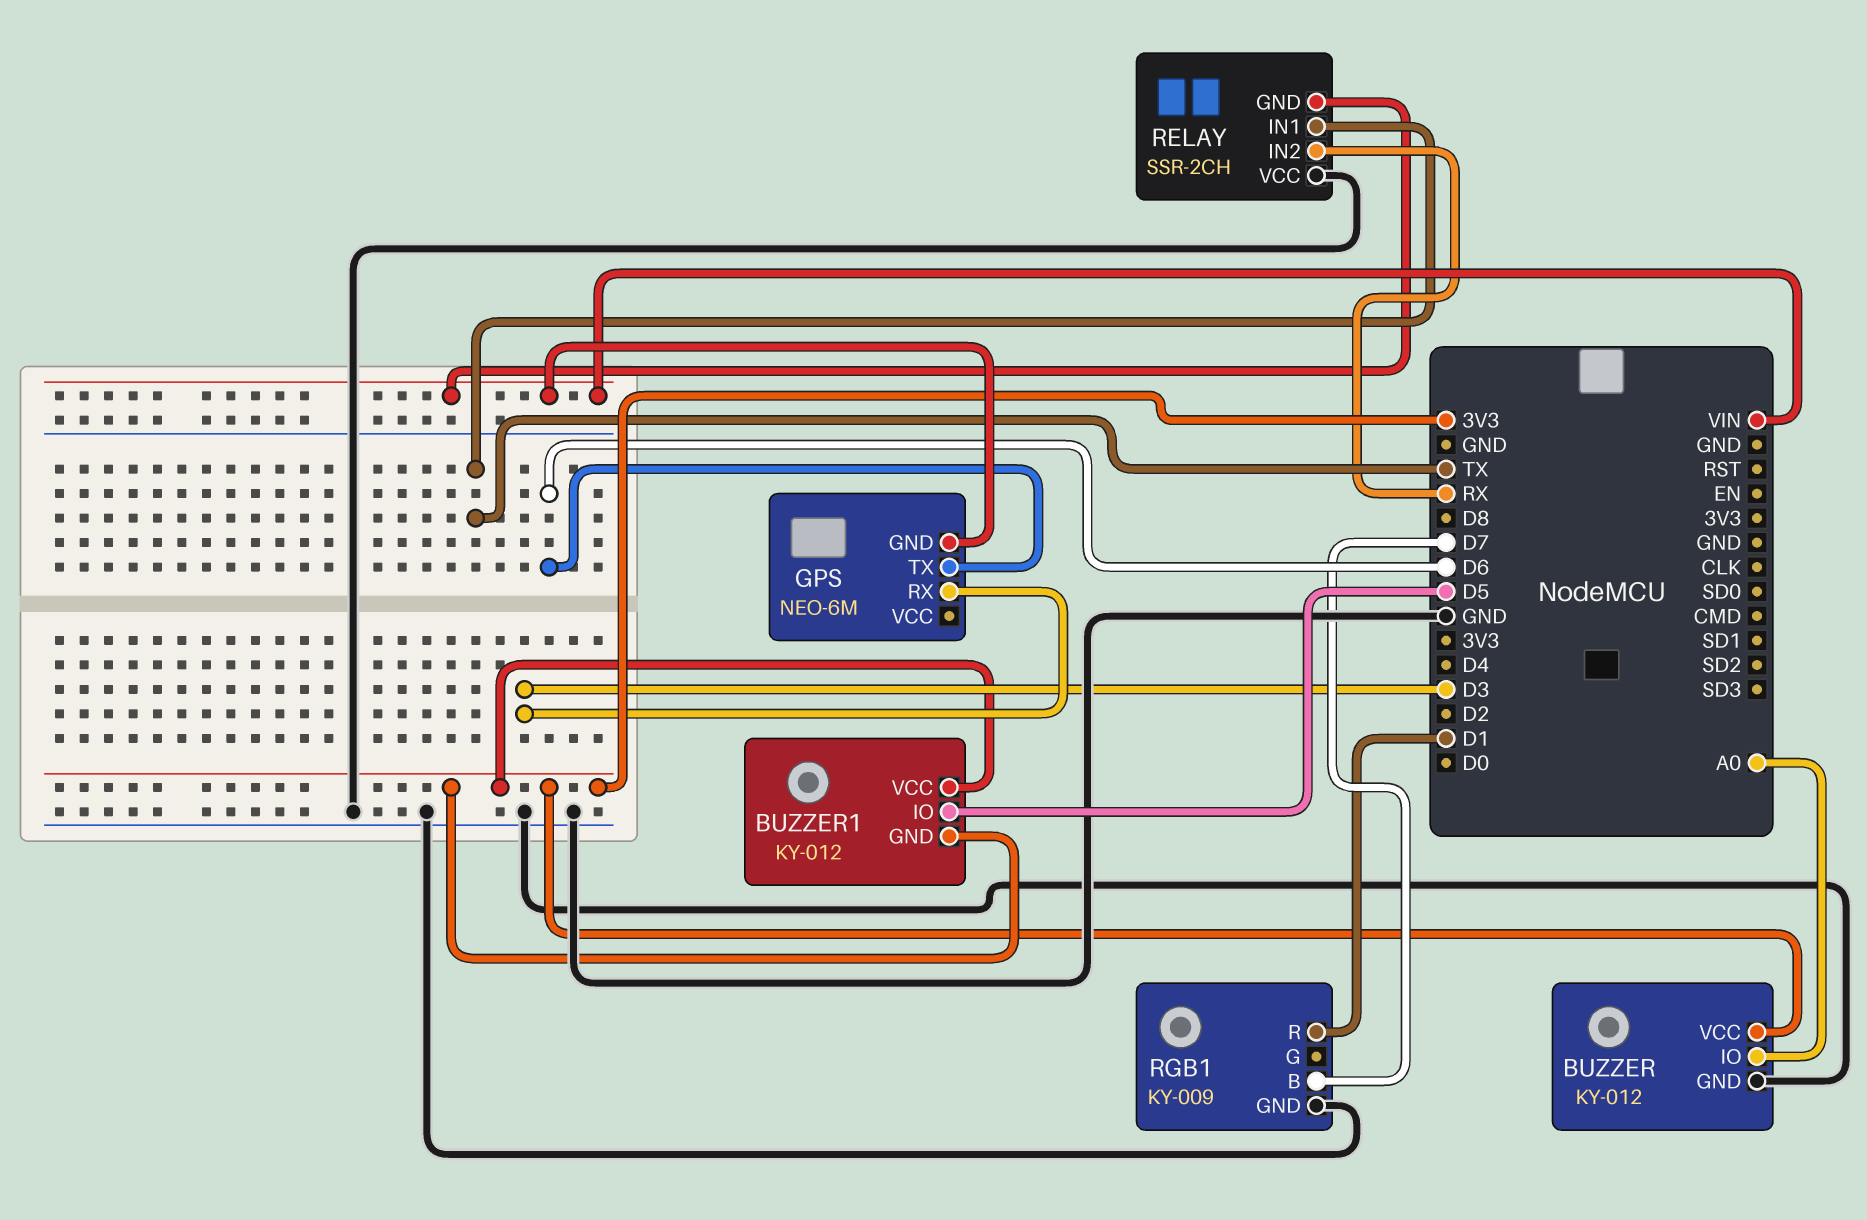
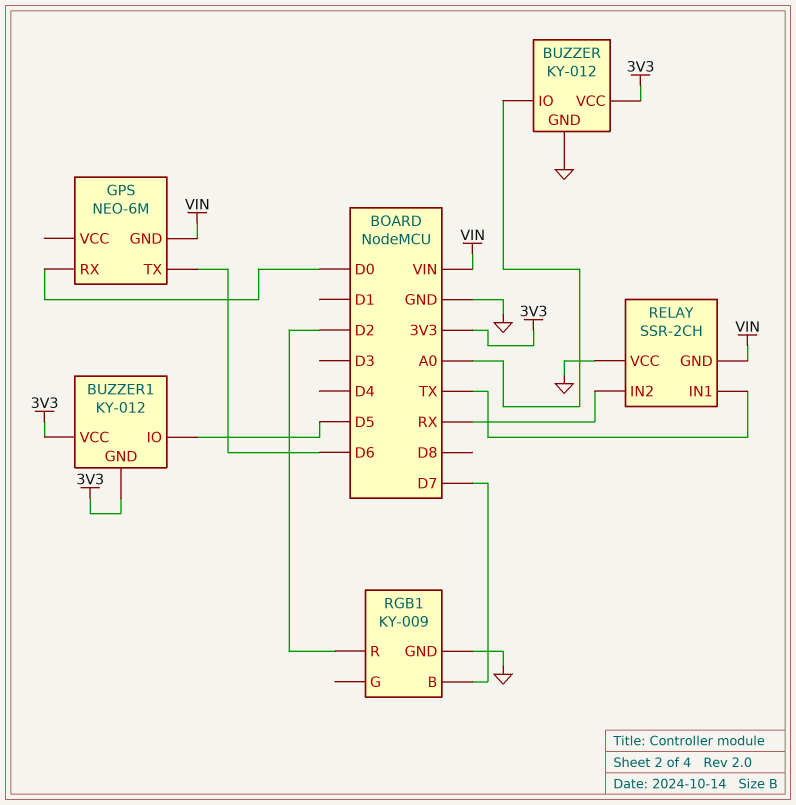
GPS pin RX: D3 -> D0
RGB1 pin R: D1 -> D2

